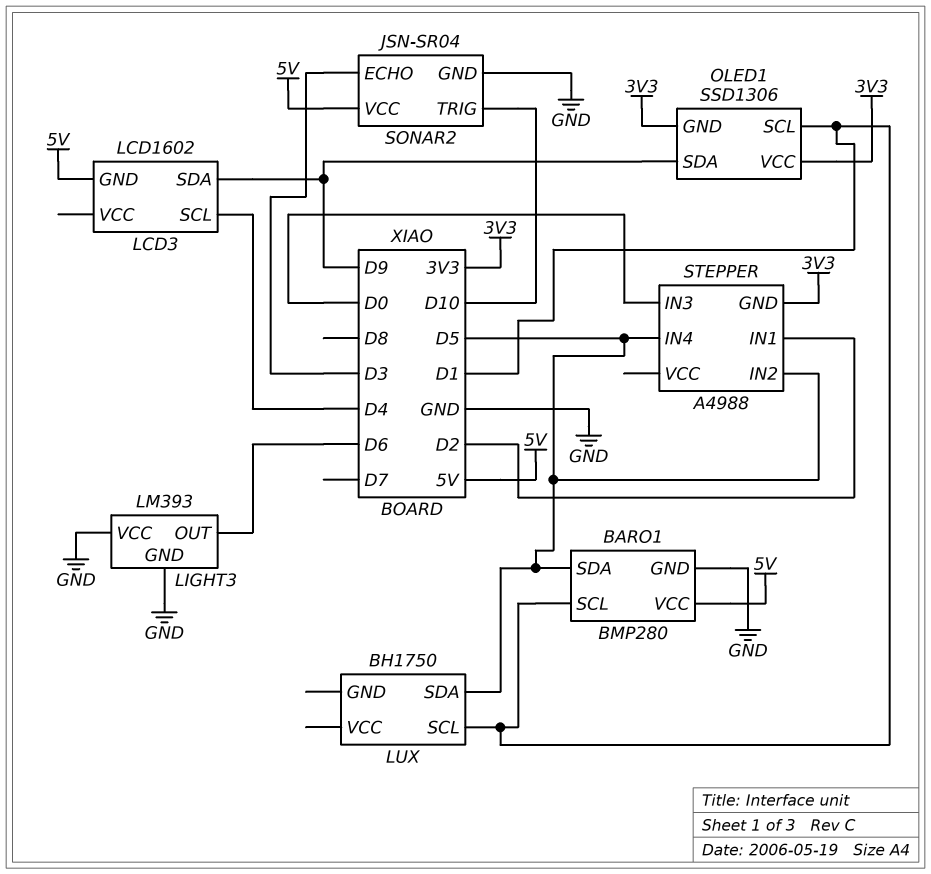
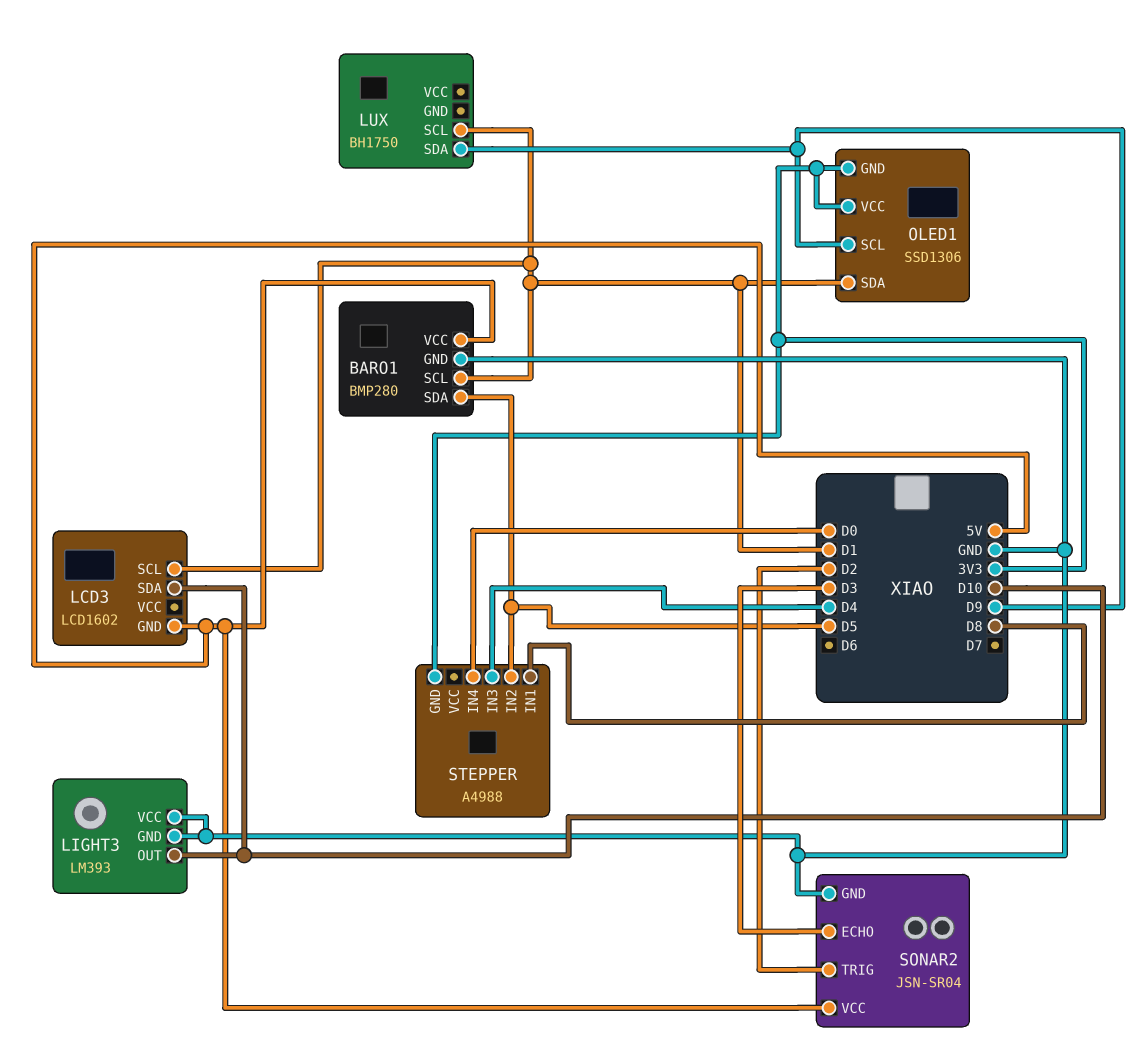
LCD3 pin SCL: D4 -> D1
LCD3 pin SDA: D9 -> D10
LIGHT3 pin OUT: D6 -> D10
LUX pin SDA: D5 -> D9
OLED1 pin SCL: D1 -> D9
OLED1 pin SDA: D9 -> D1
SONAR2 pin TRIG: D10 -> D2
STEPPER pin IN1: D2 -> D8
STEPPER pin IN3: D0 -> D4
STEPPER pin IN4: D5 -> D0

